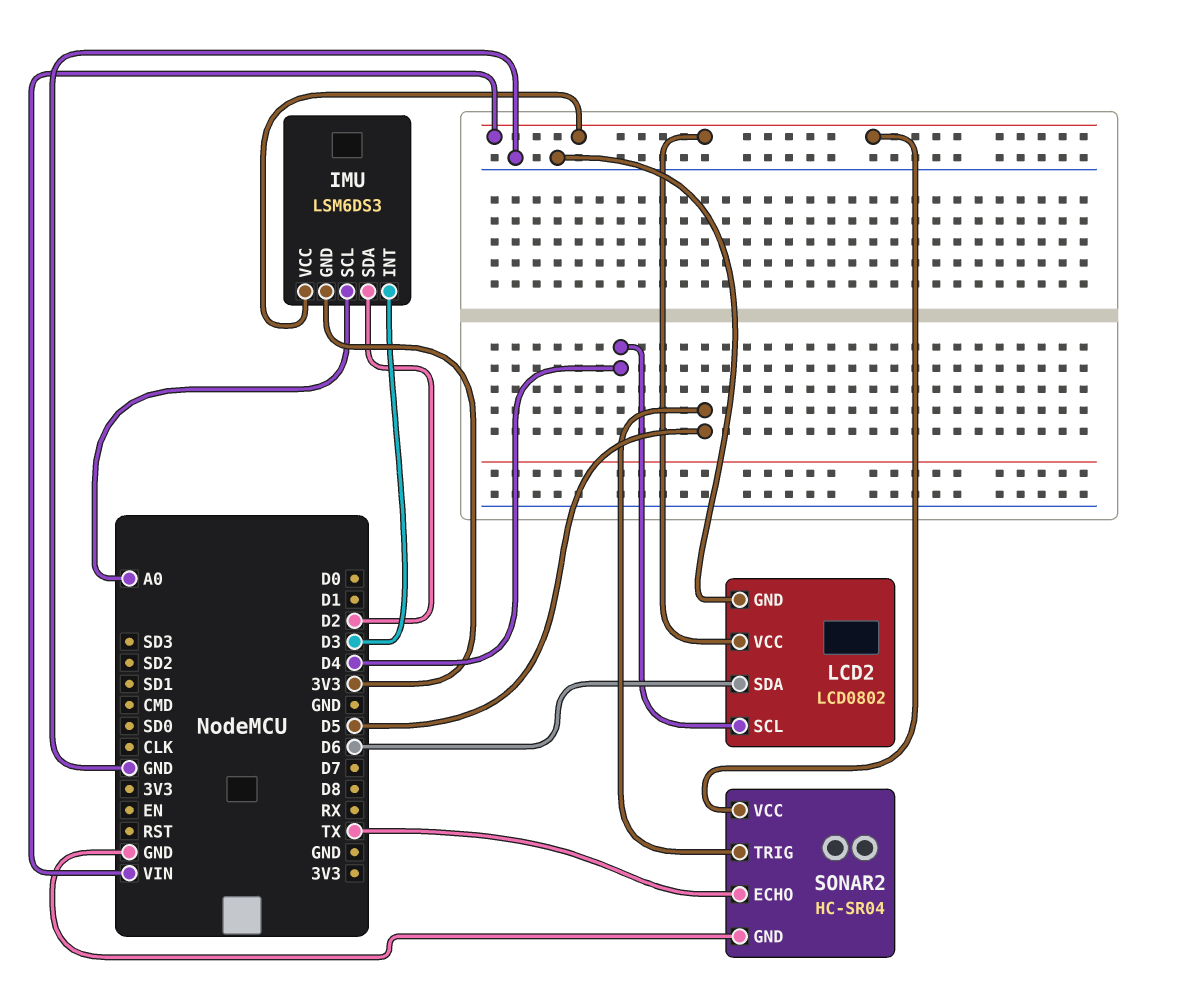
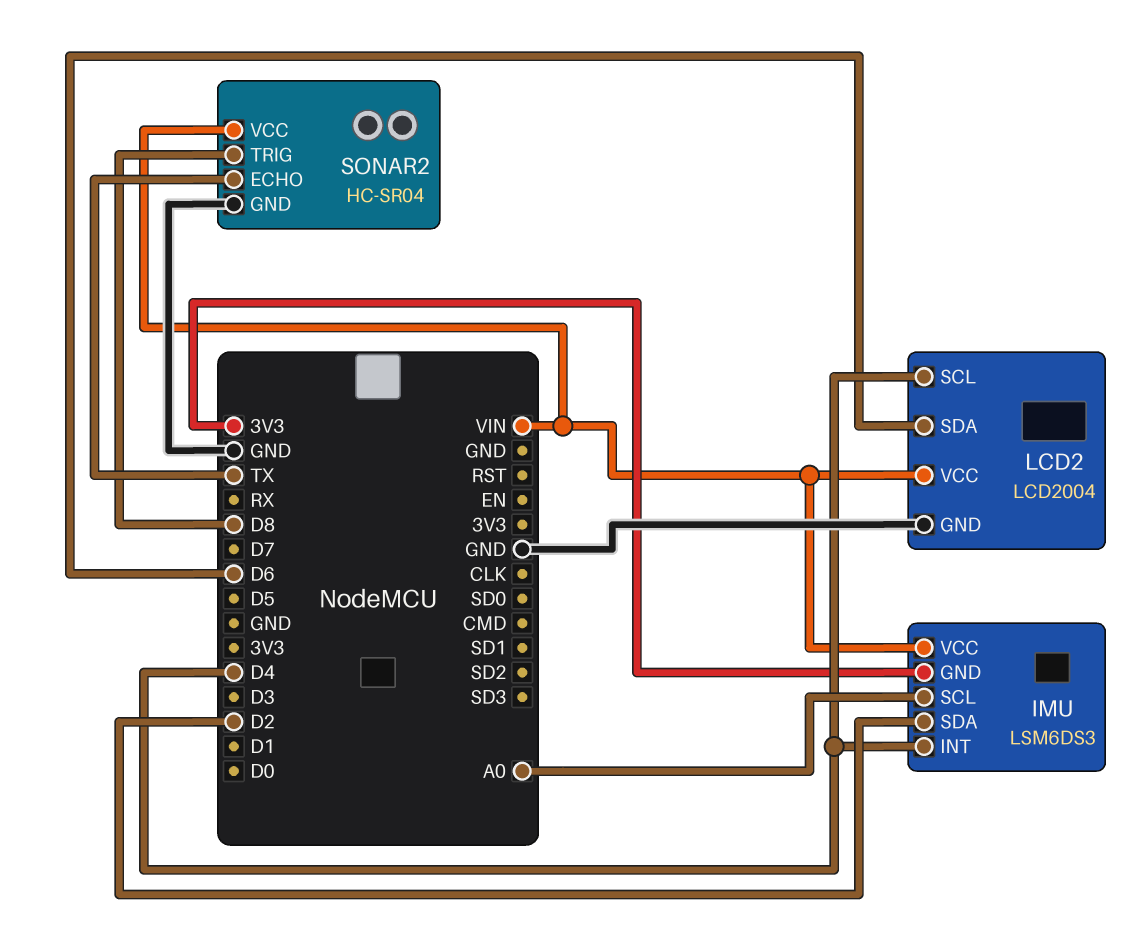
IMU pin INT: D3 -> D4
LCD2: LCD0802 -> LCD2004
SONAR2 pin TRIG: D5 -> D8

